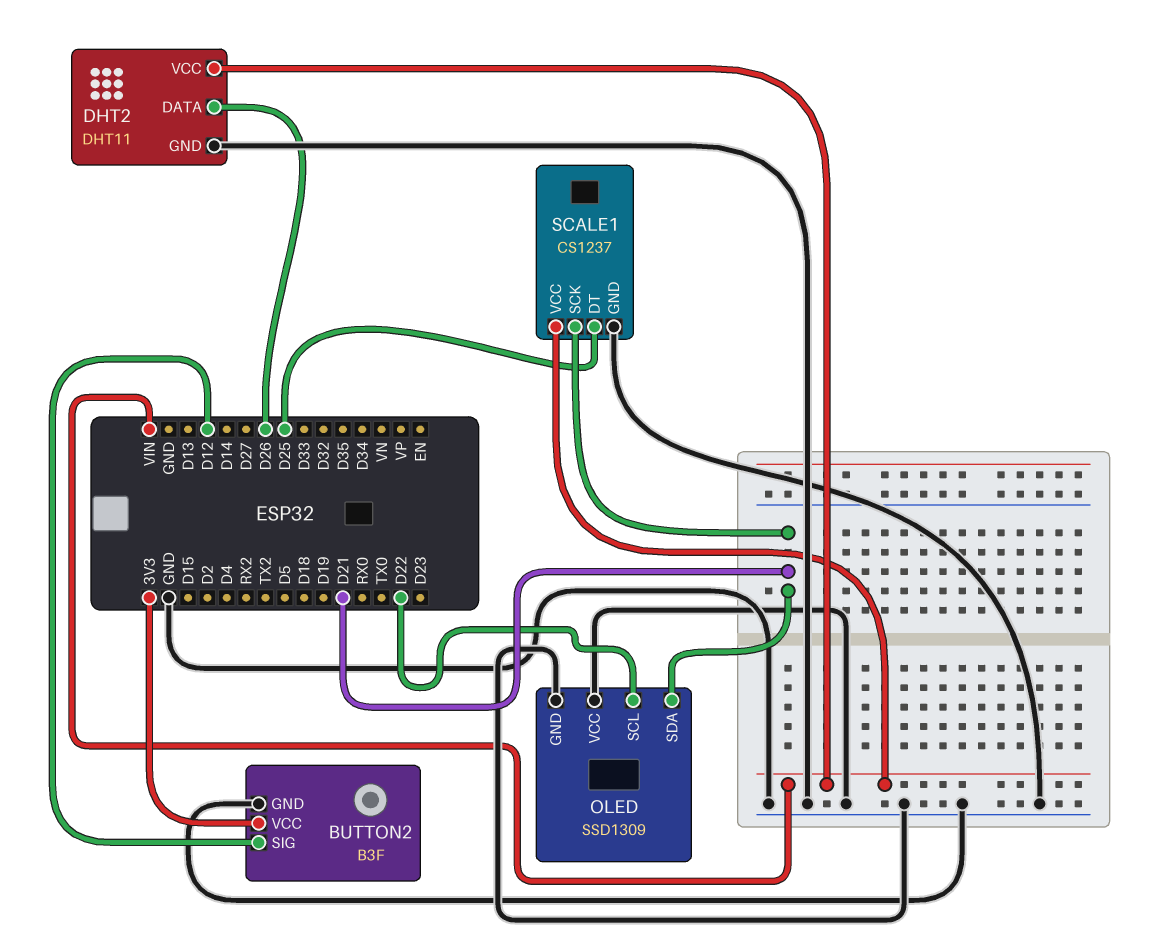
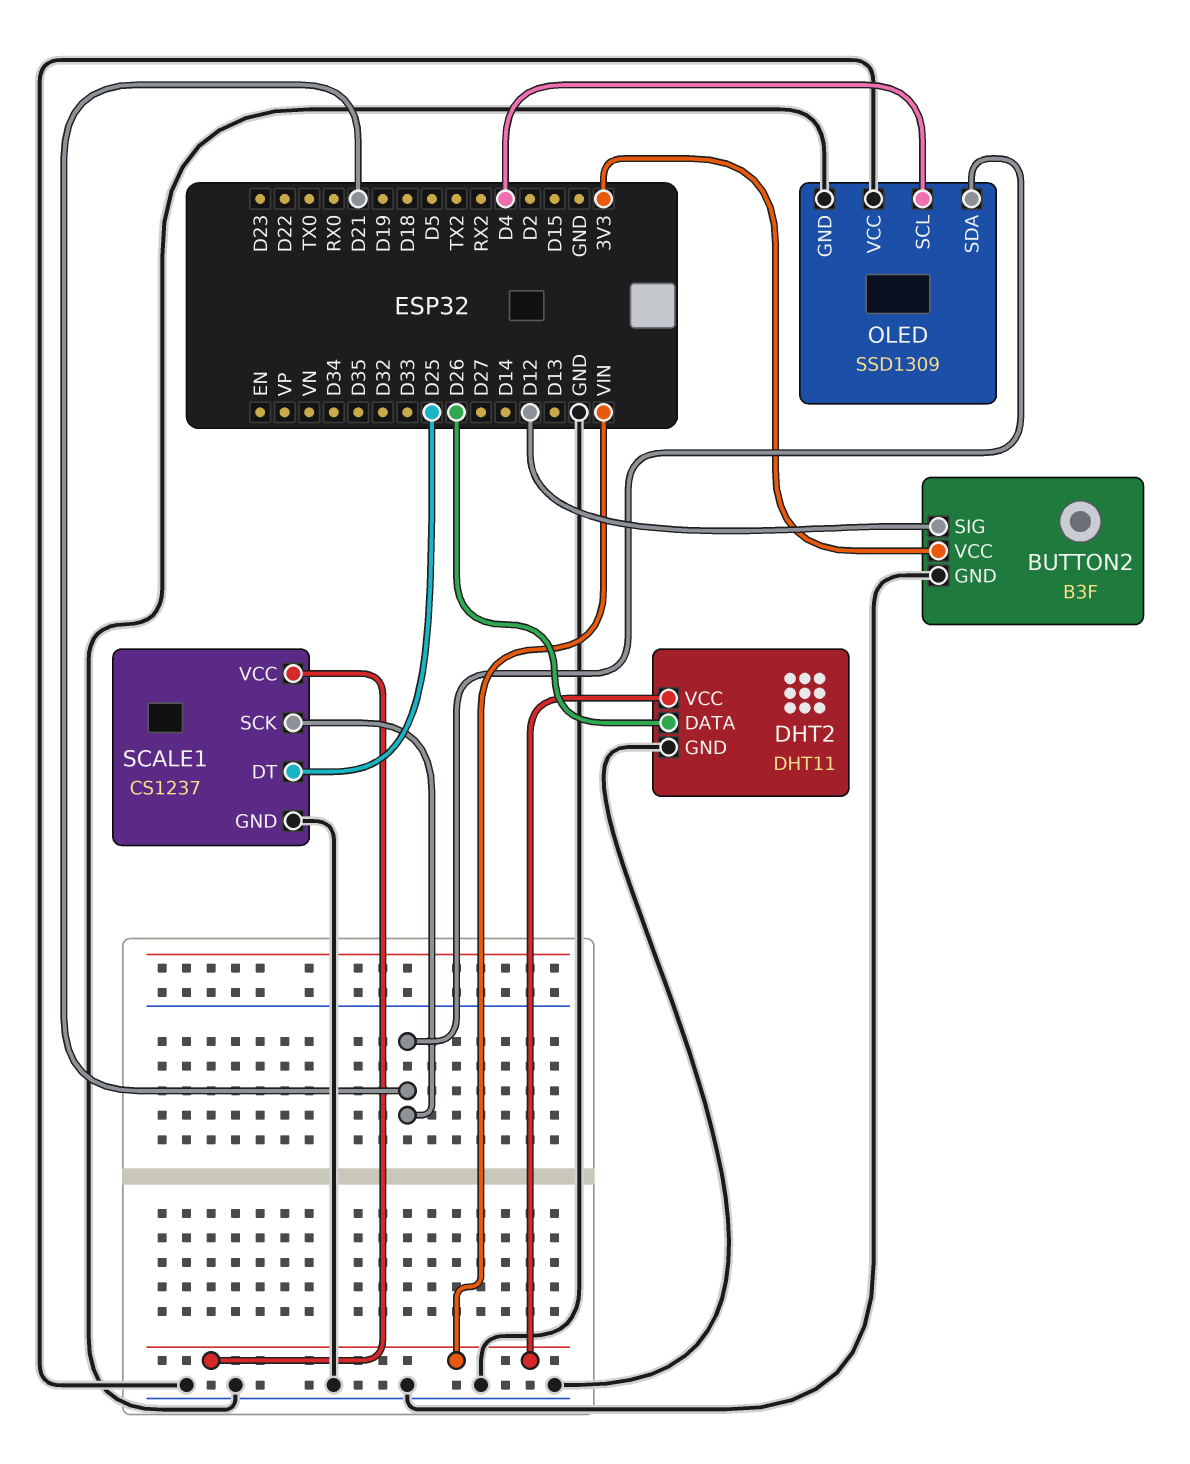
OLED pin SCL: D22 -> D4

